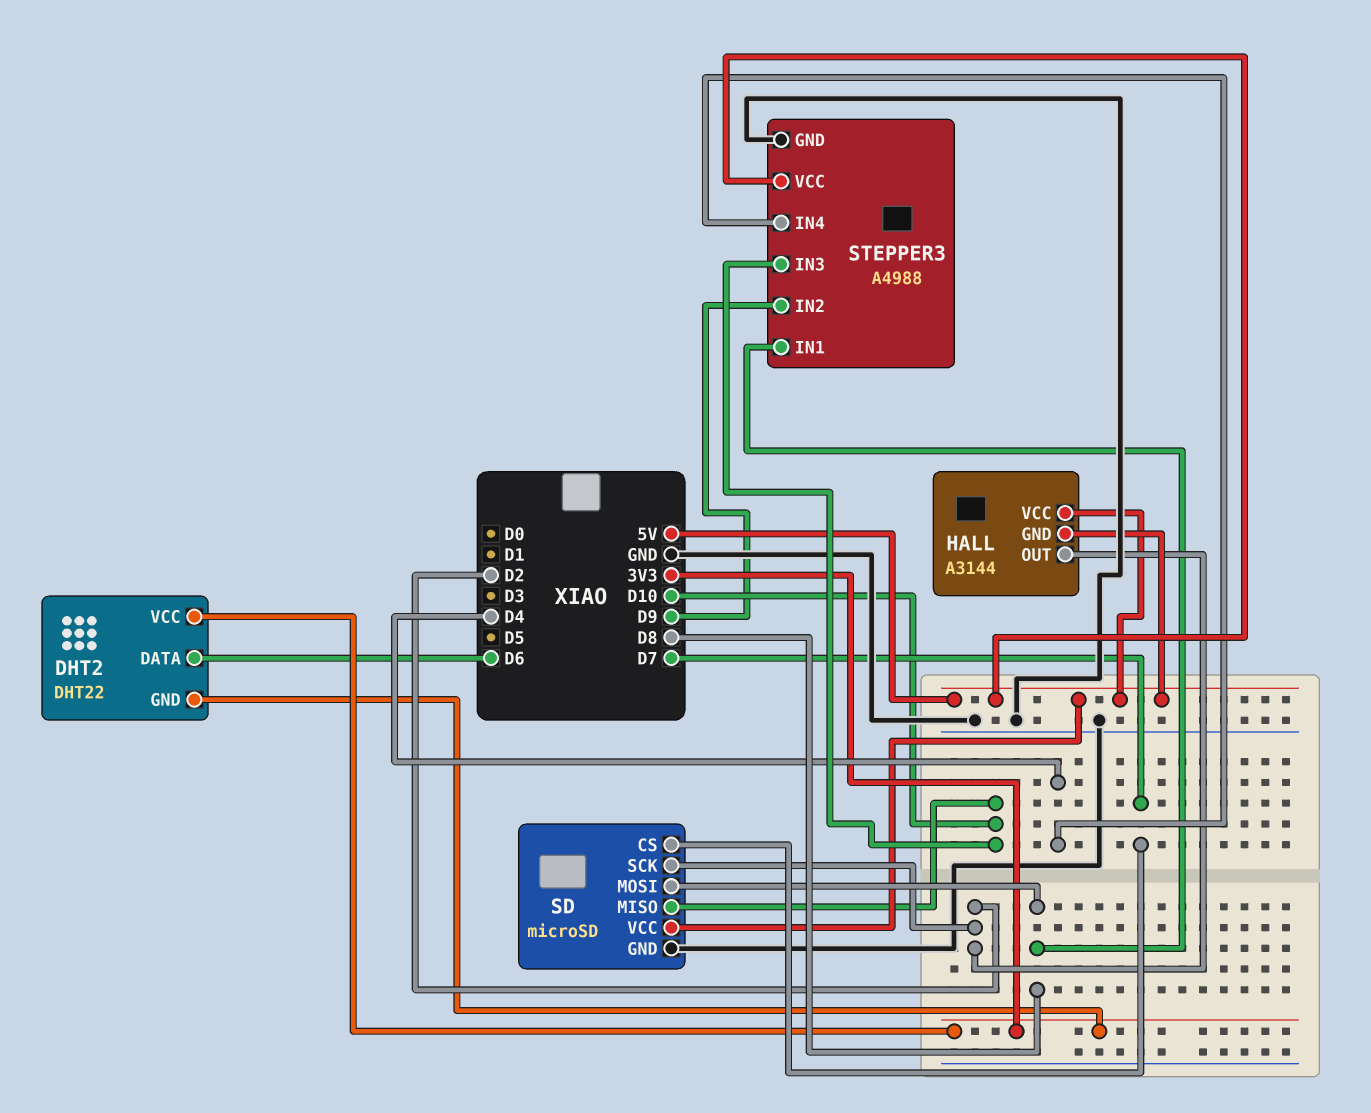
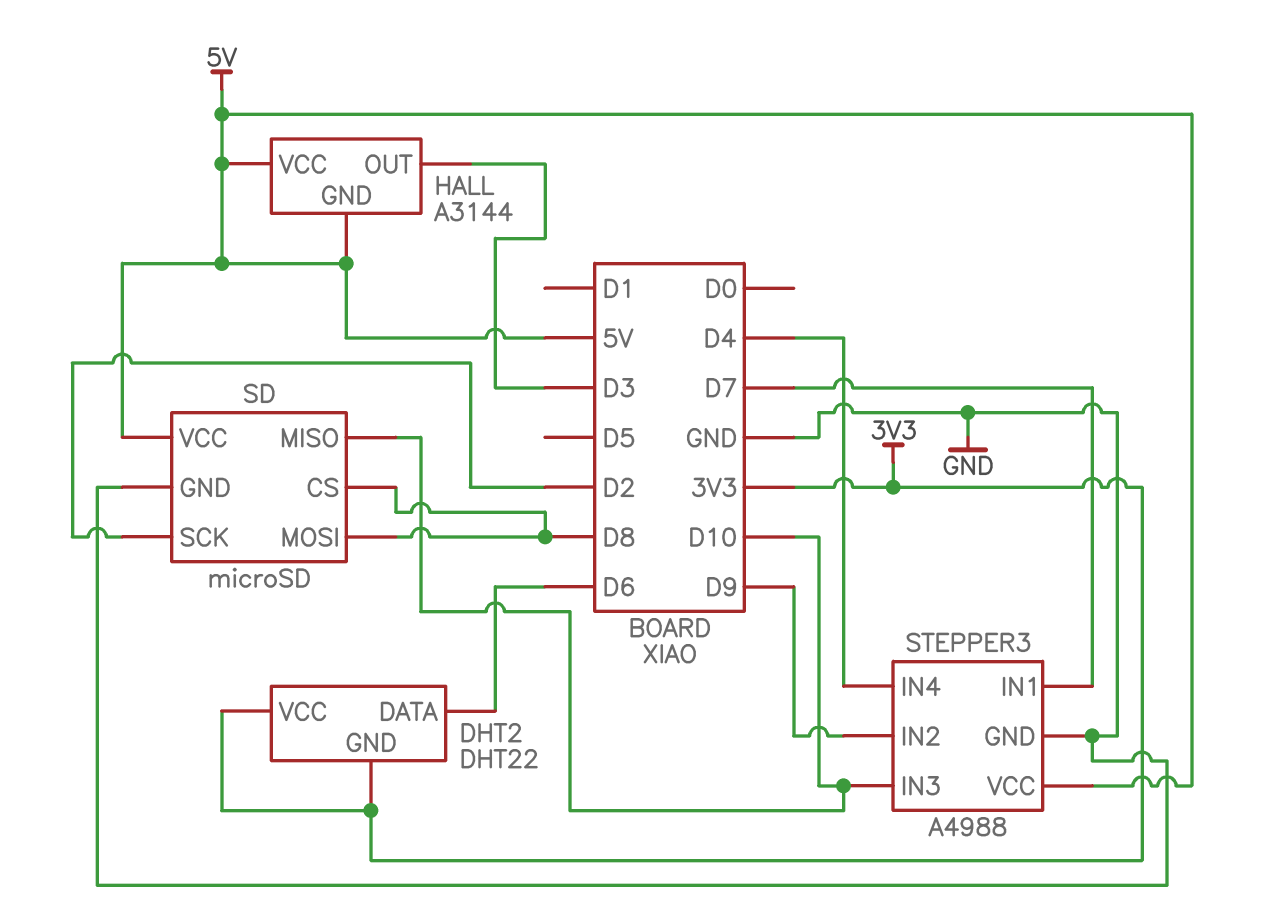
HALL pin OUT: D2 -> D3
SD pin CS: D7 -> D8
STEPPER3 pin IN1: D8 -> D7

